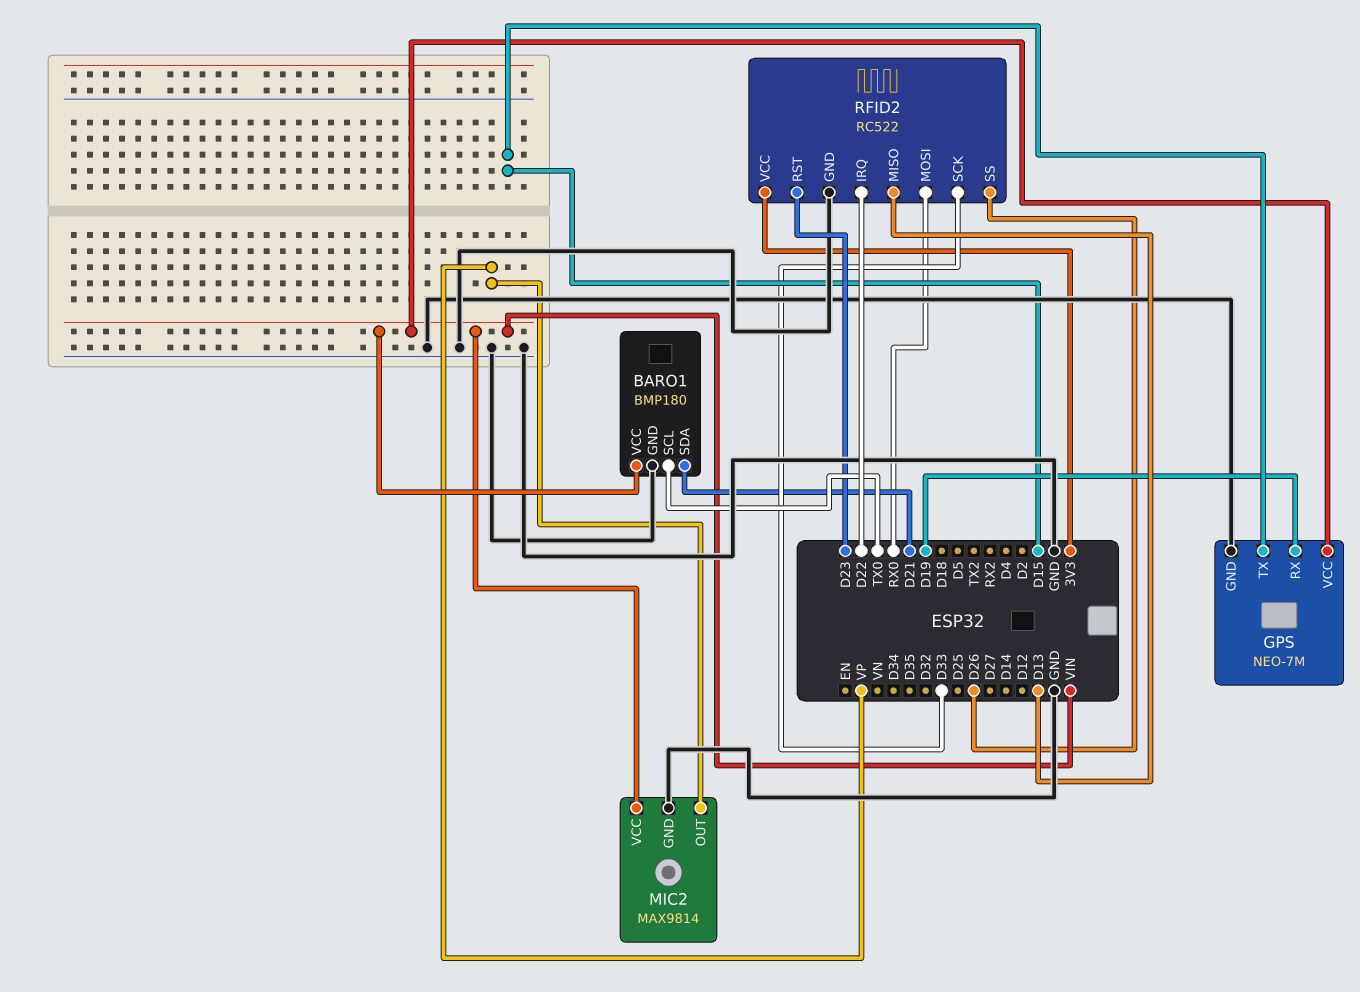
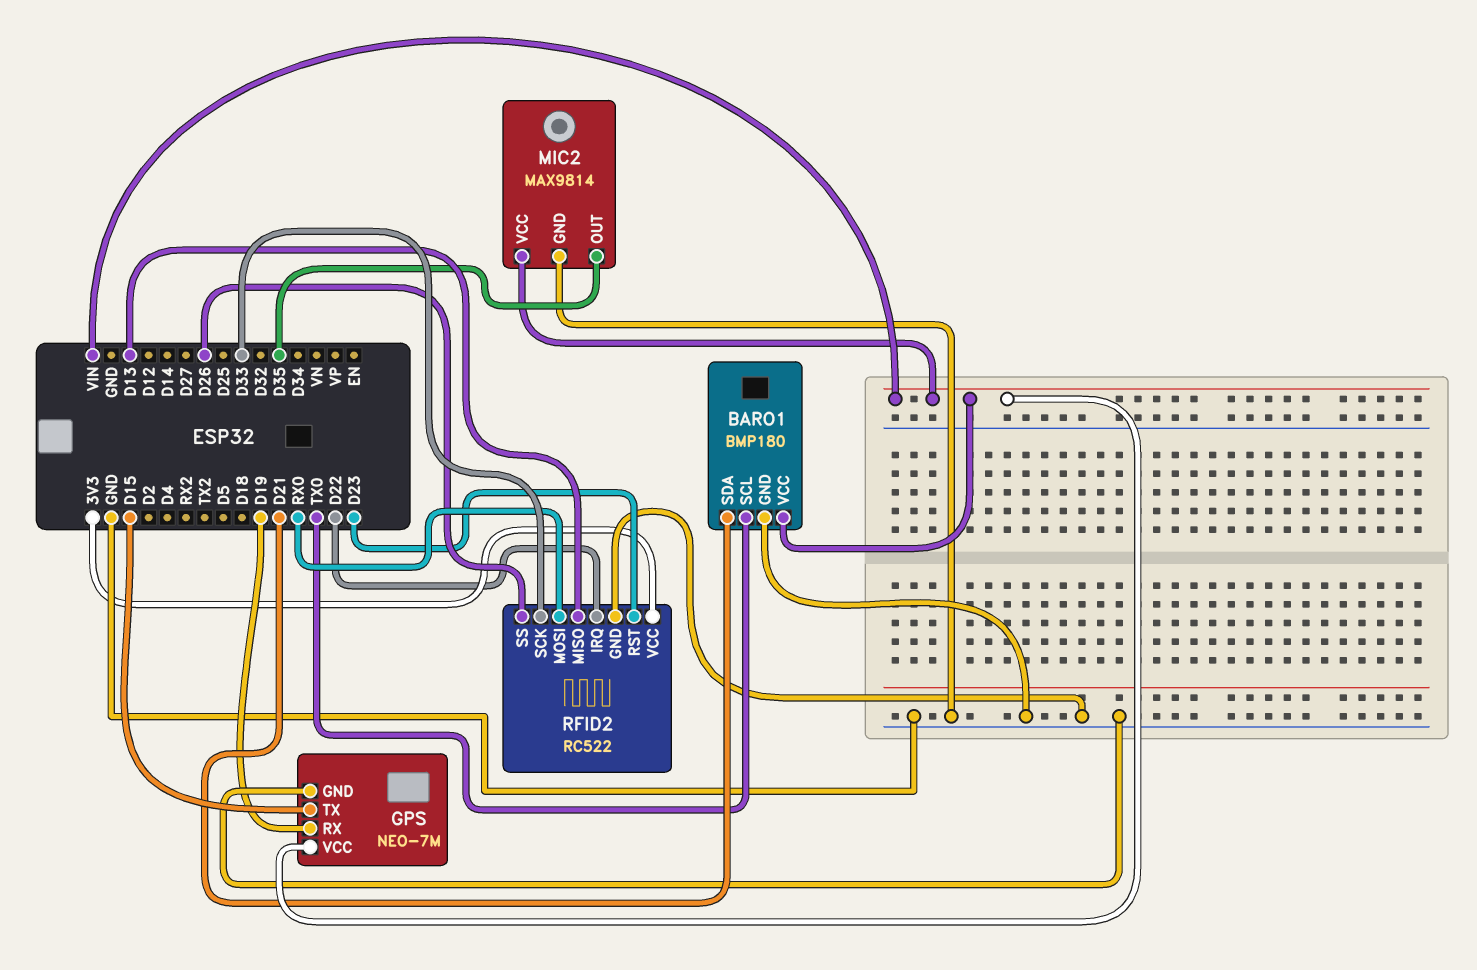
MIC2 pin OUT: VP -> D35

